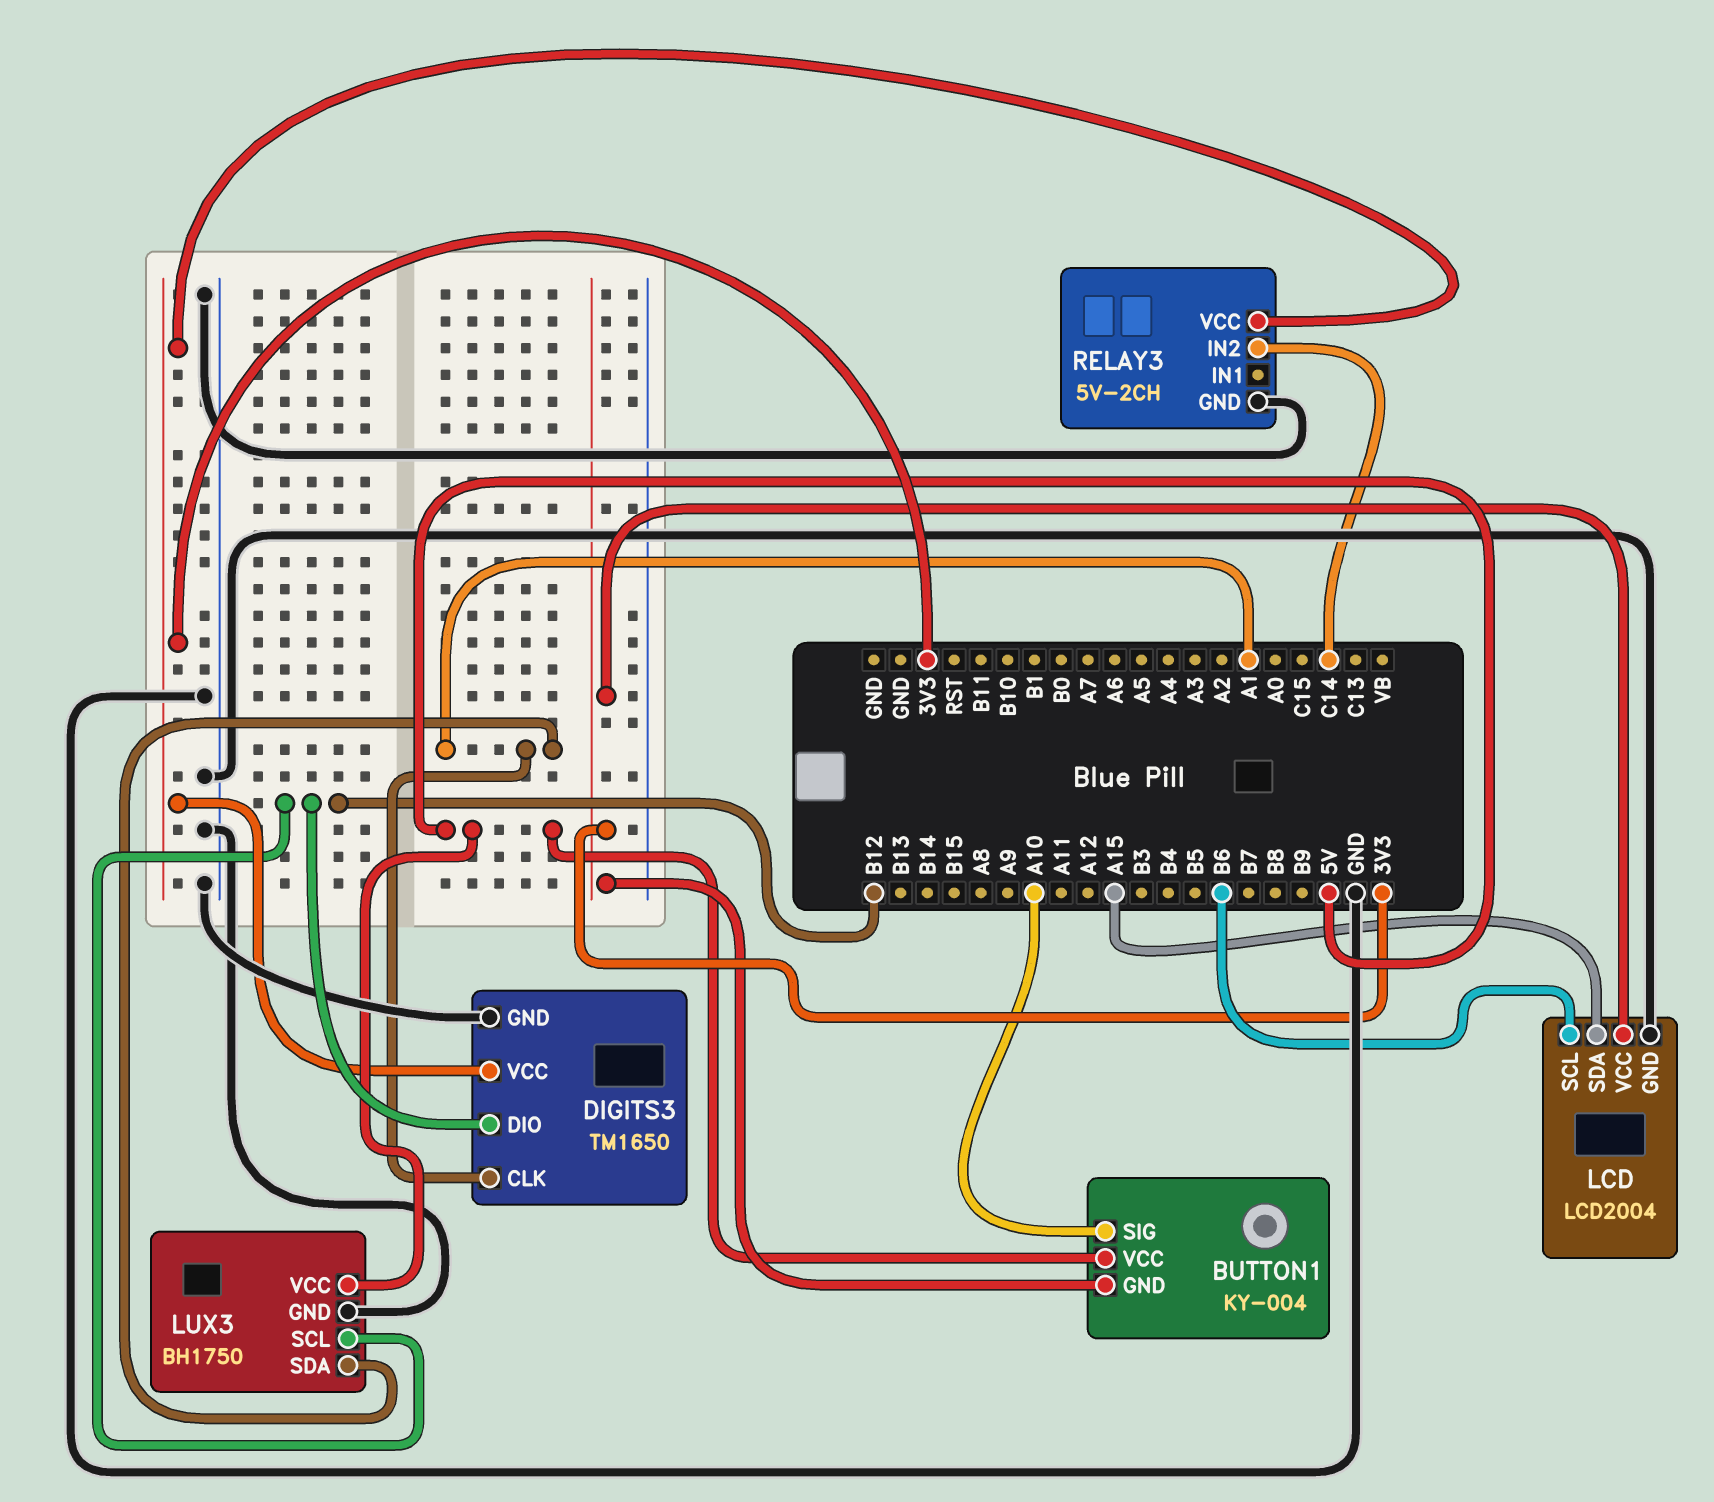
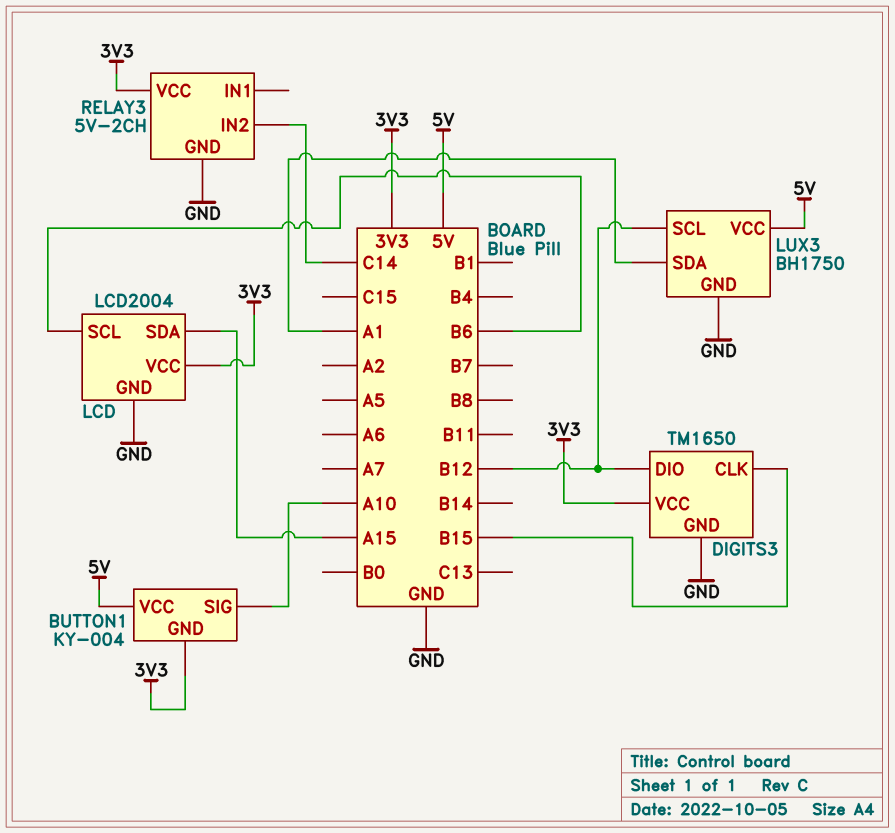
DIGITS3 pin CLK: A1 -> B15

